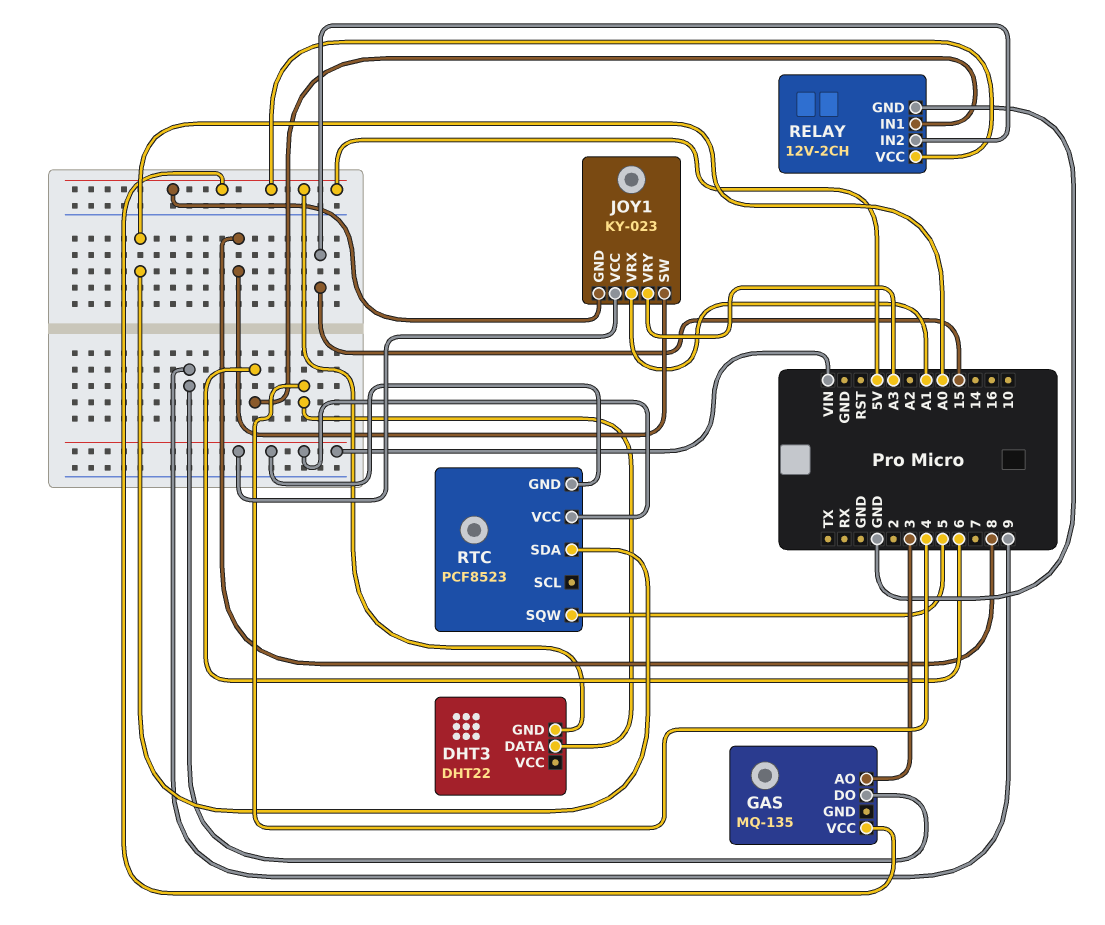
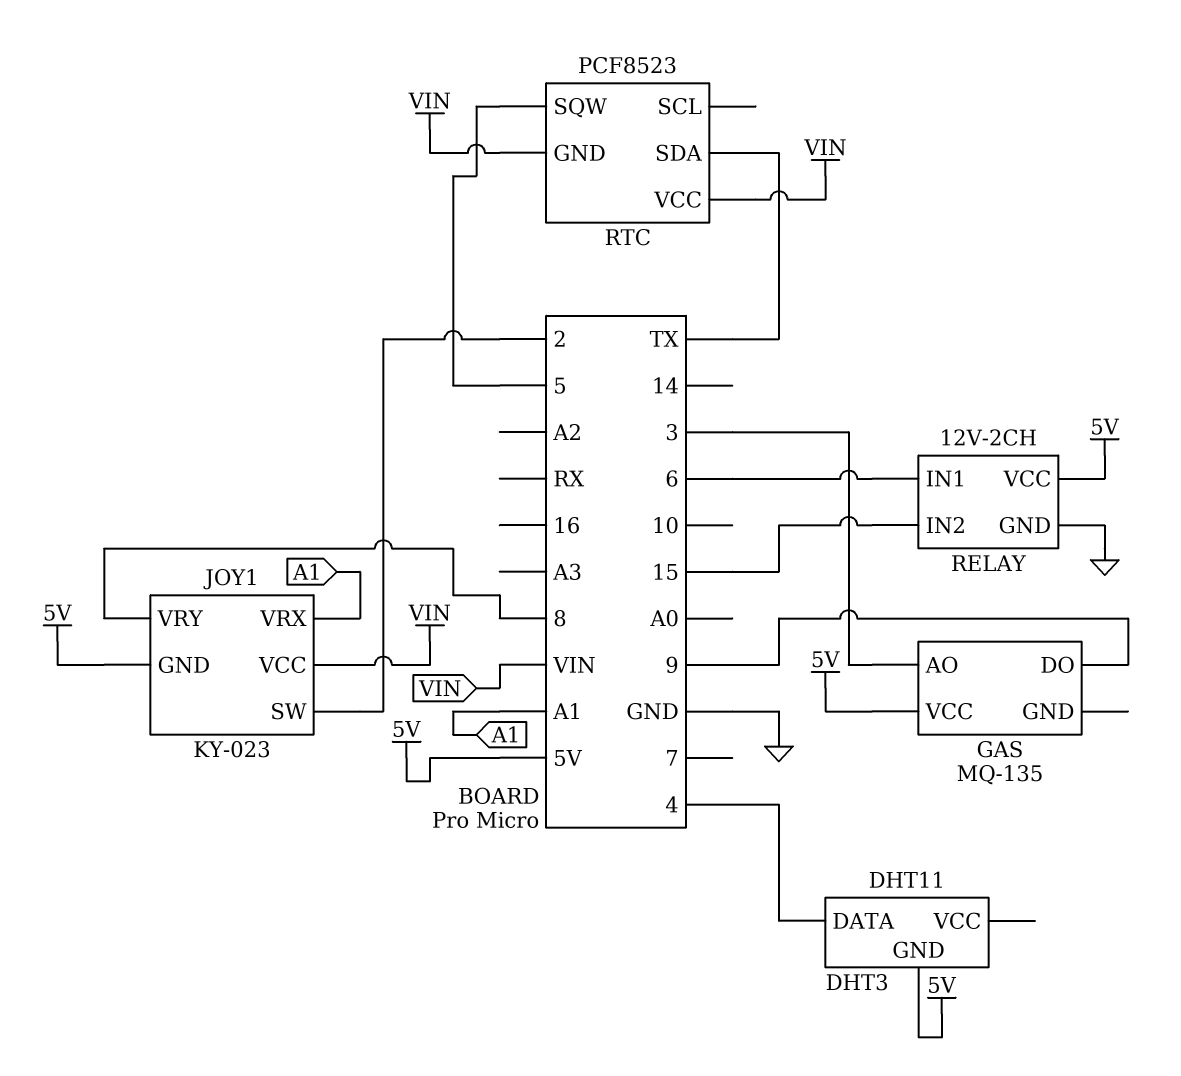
DHT3: DHT22 -> DHT11
JOY1 pin SW: 8 -> 2
JOY1 pin VRY: A3 -> 8
RTC pin SDA: A0 -> TX

